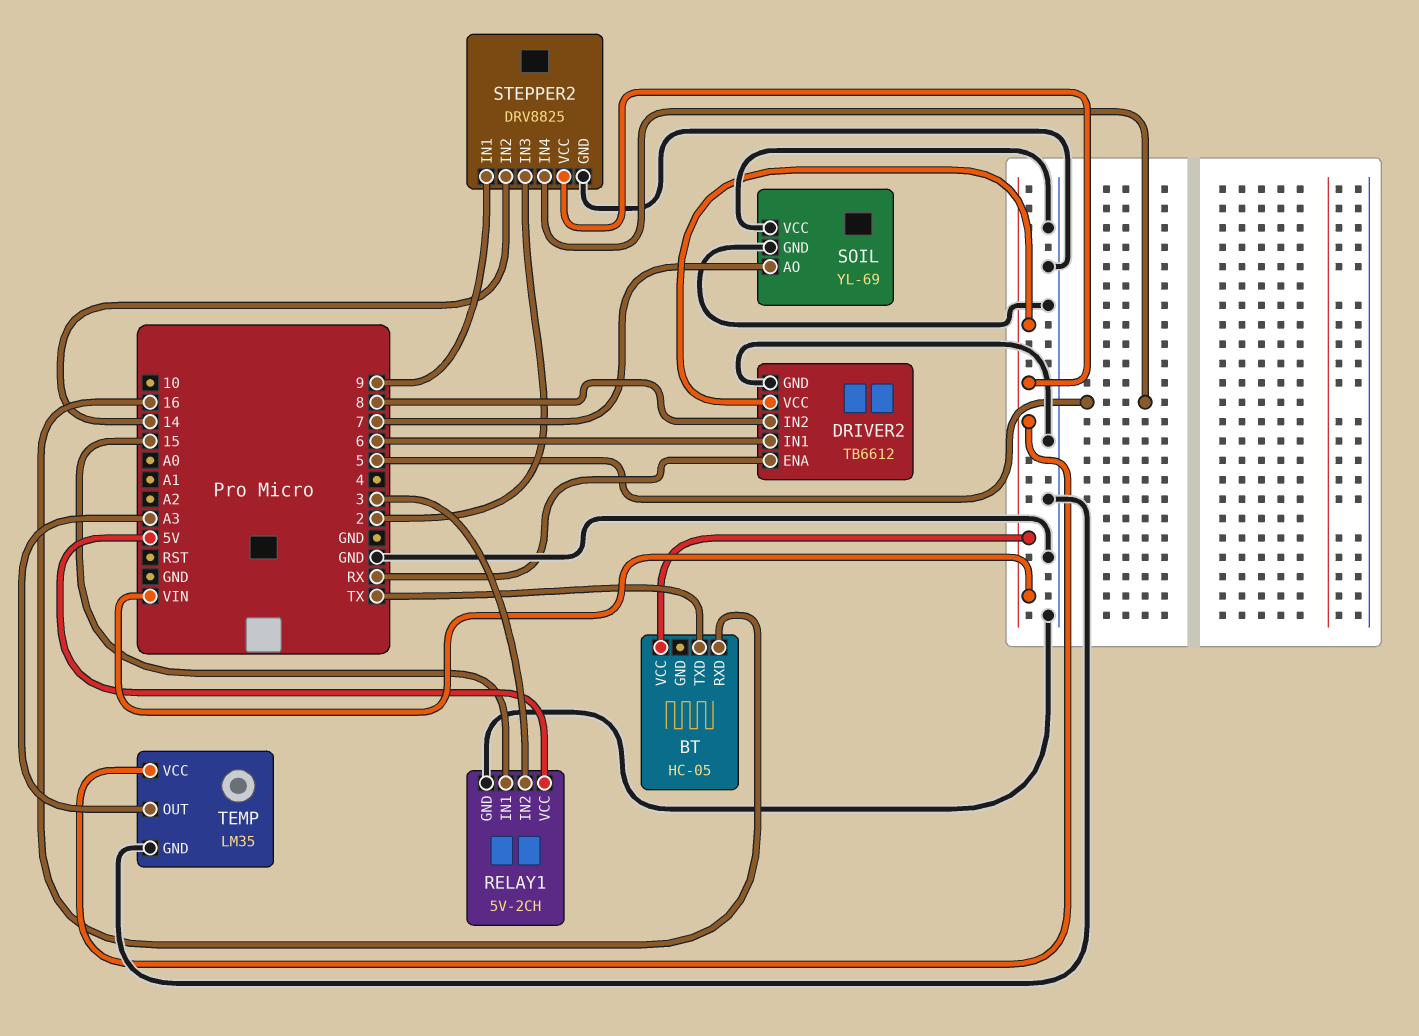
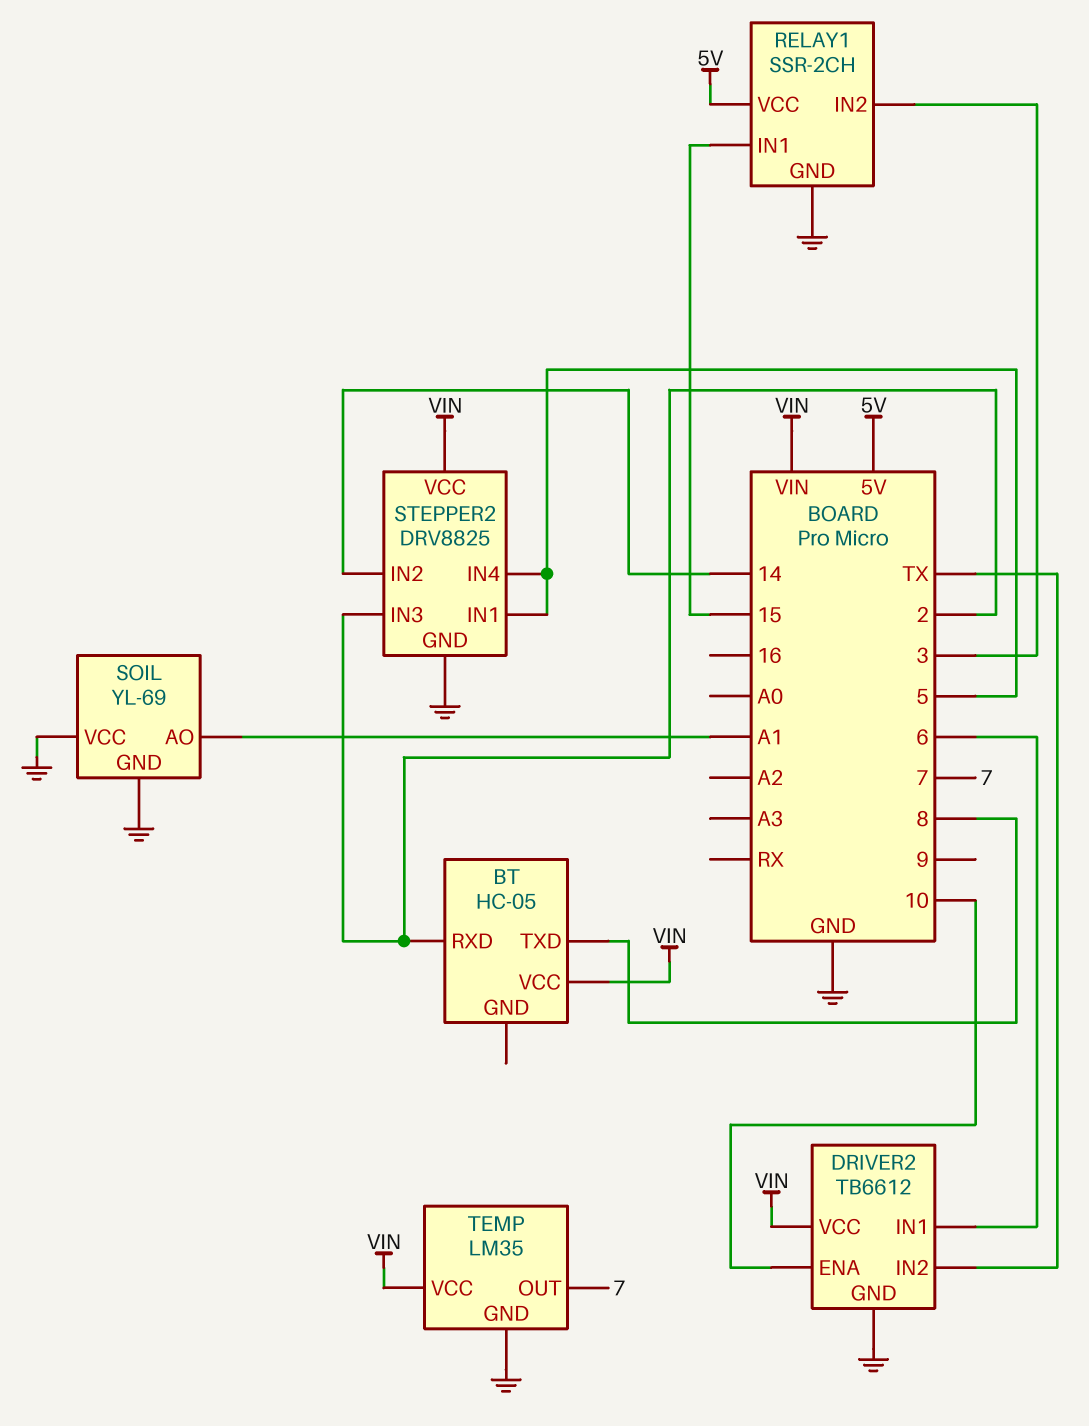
BT pin RXD: 16 -> 2
BT pin TXD: TX -> 8
DRIVER2 pin ENA: RX -> 10
DRIVER2 pin IN2: 8 -> TX
RELAY1: 5V-2CH -> SSR-2CH
SOIL pin AO: 7 -> A1
STEPPER2 pin IN1: 9 -> 5
TEMP pin OUT: A3 -> 7

